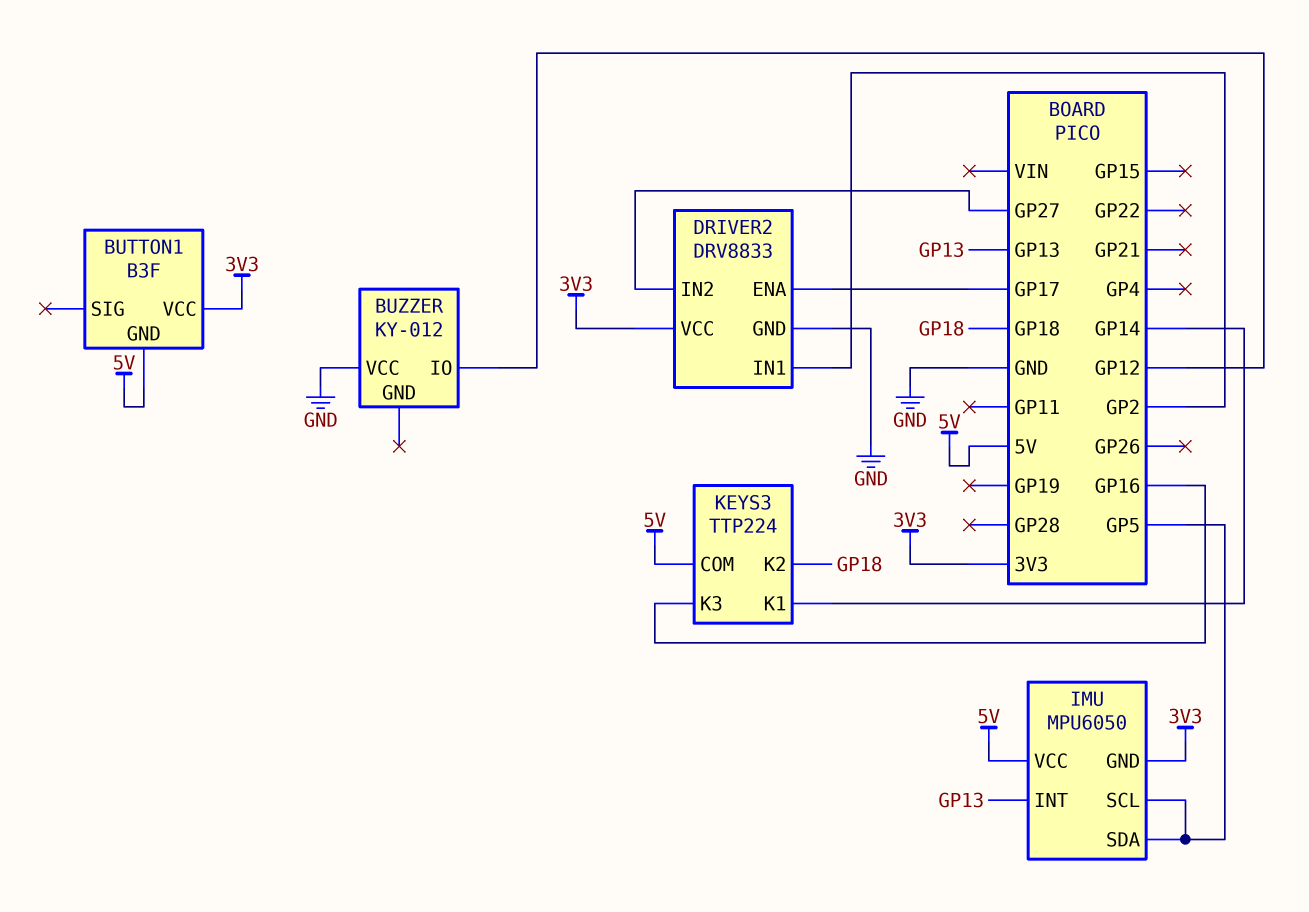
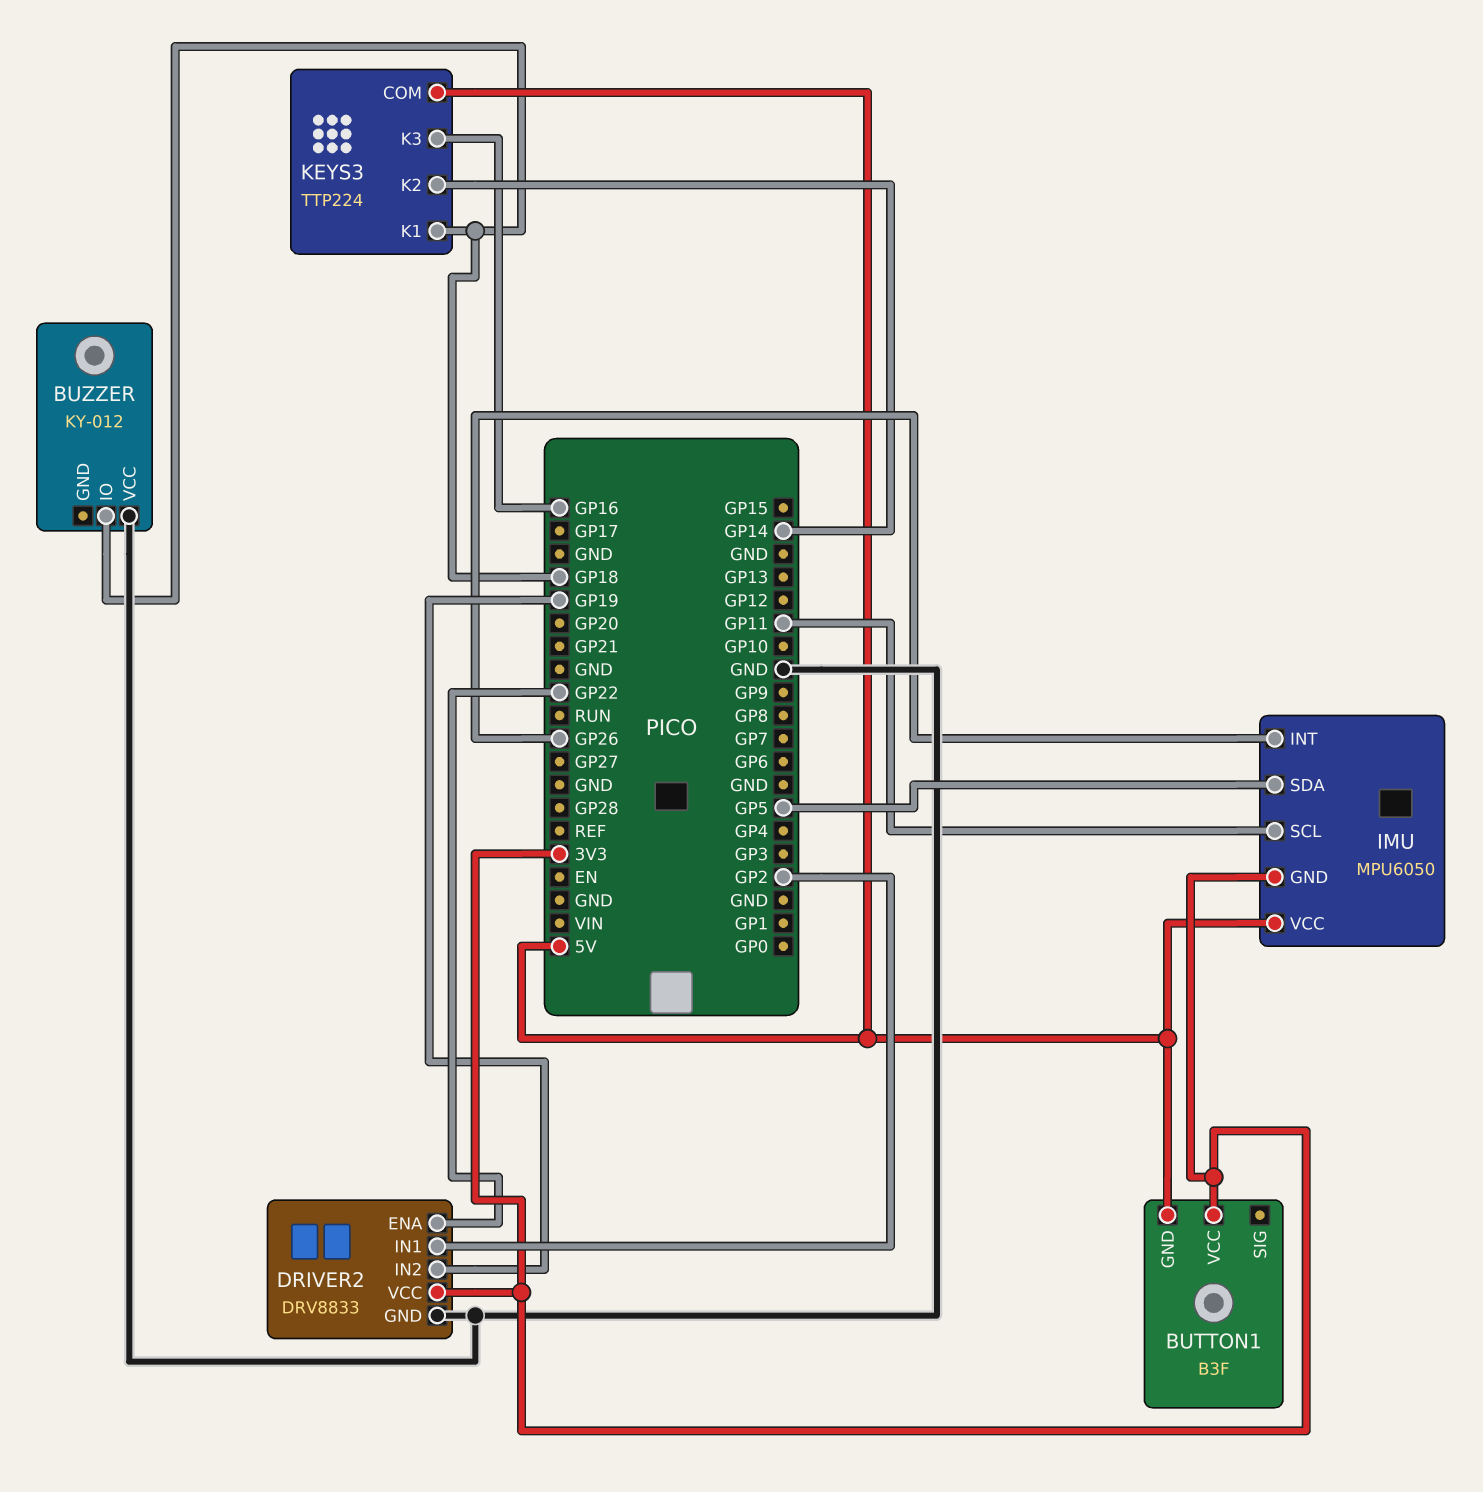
BUZZER pin IO: GP12 -> GP18
DRIVER2 pin ENA: GP17 -> GP22
DRIVER2 pin IN2: GP27 -> GP19
IMU pin INT: GP13 -> GP26
IMU pin SCL: GP5 -> GP11
KEYS3 pin K1: GP14 -> GP18
KEYS3 pin K2: GP18 -> GP14

